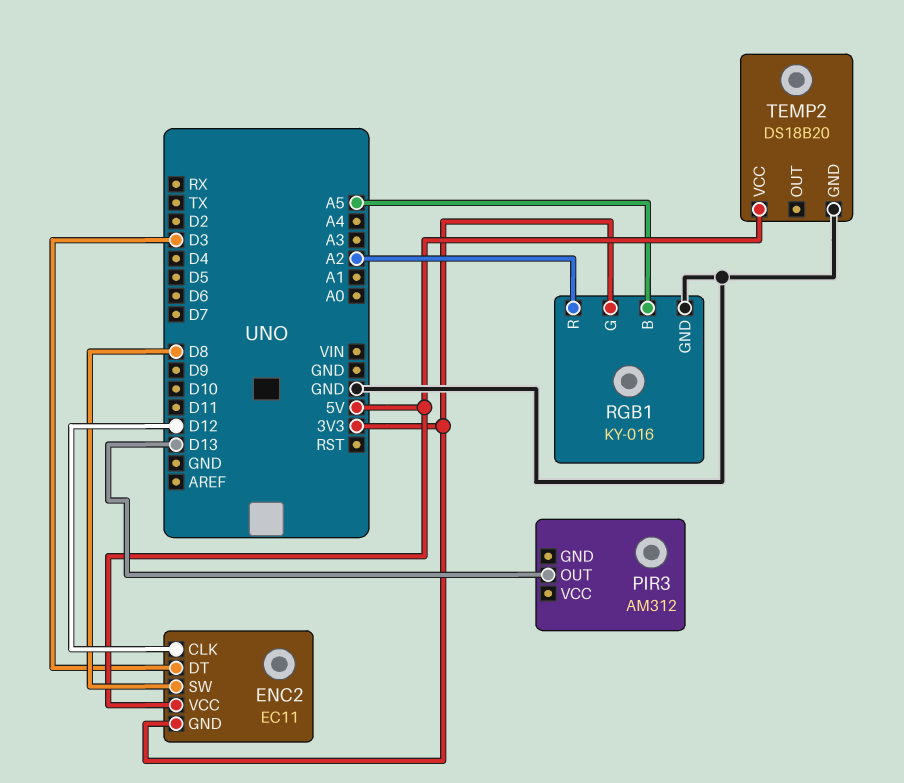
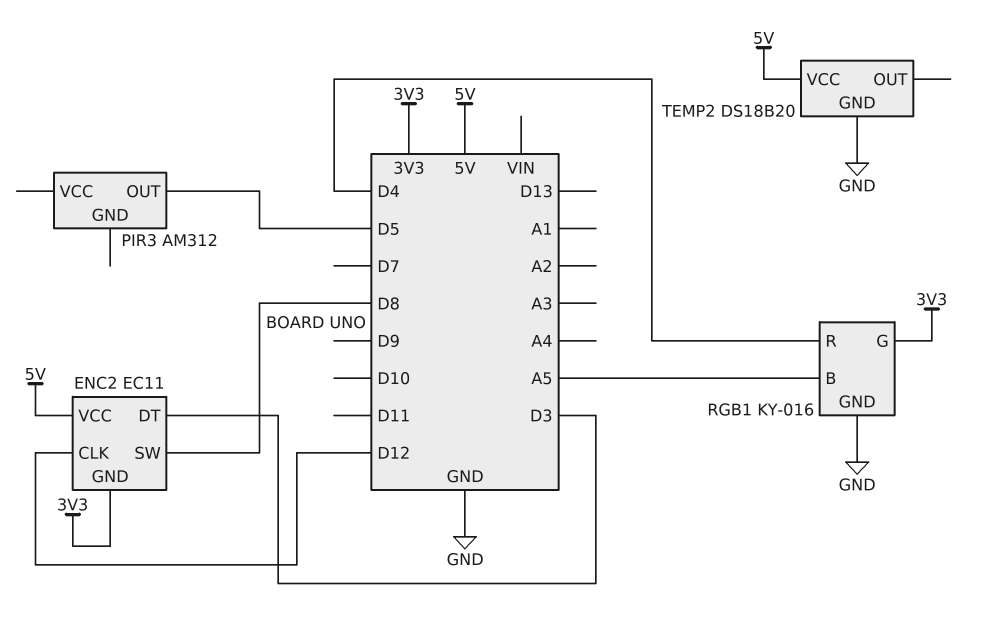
PIR3 pin OUT: D13 -> D5
RGB1 pin R: A2 -> D4

